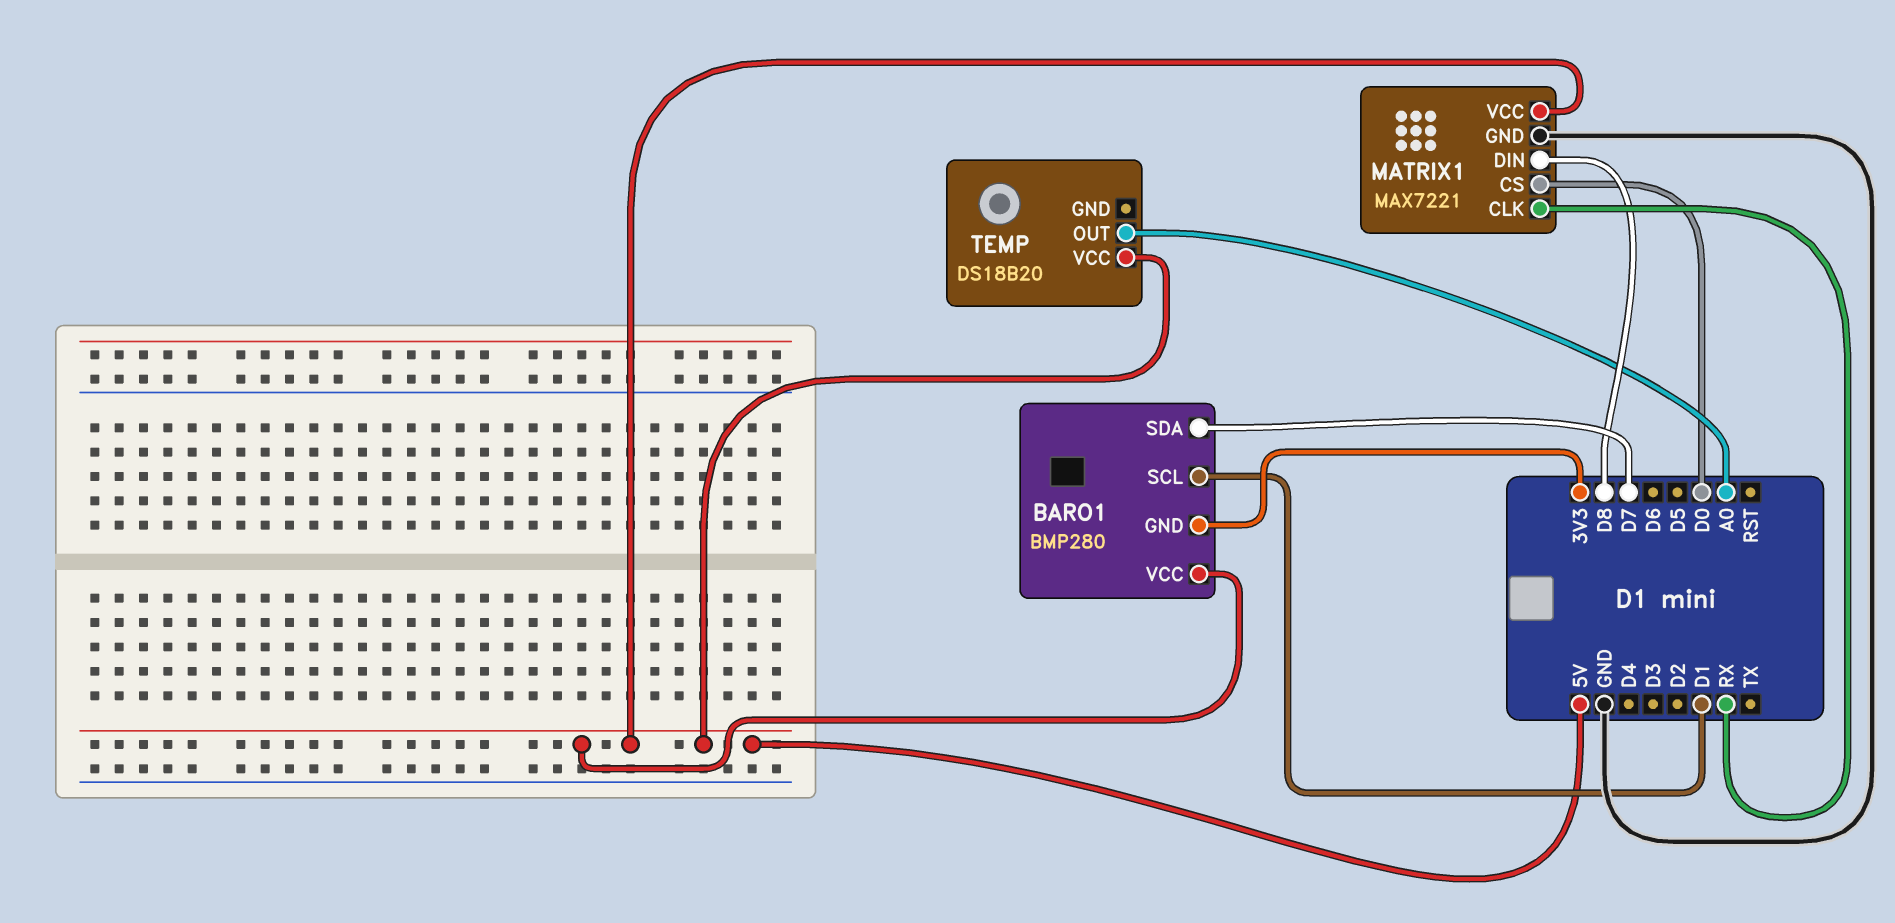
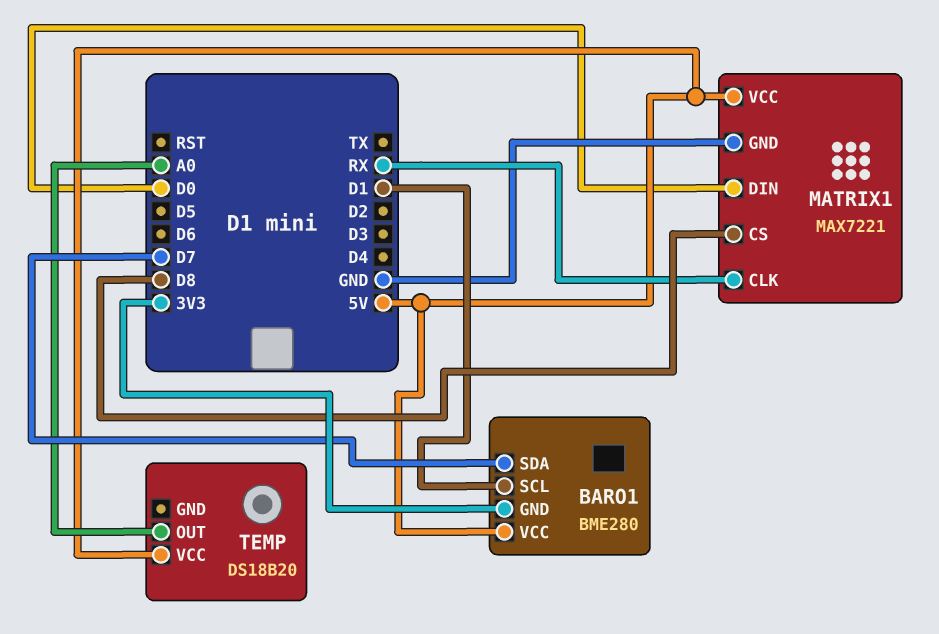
BARO1: BMP280 -> BME280
MATRIX1 pin CS: D0 -> D8
MATRIX1 pin DIN: D8 -> D0

